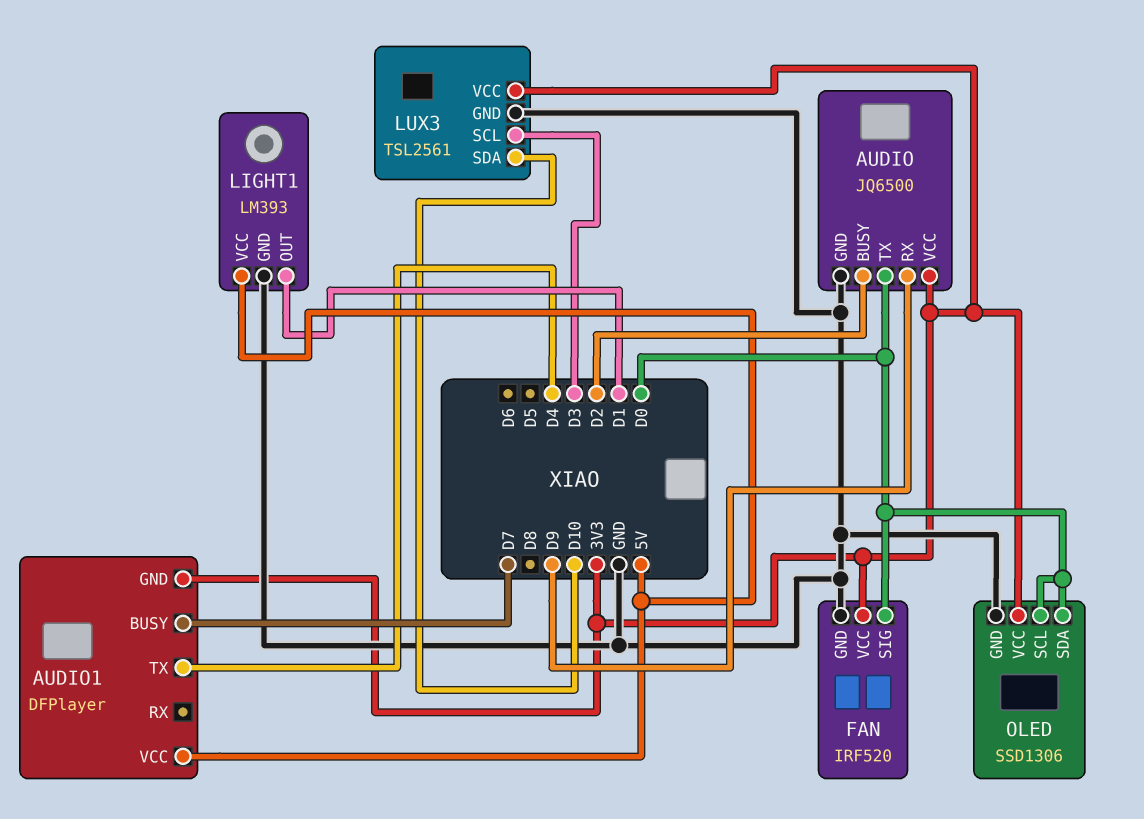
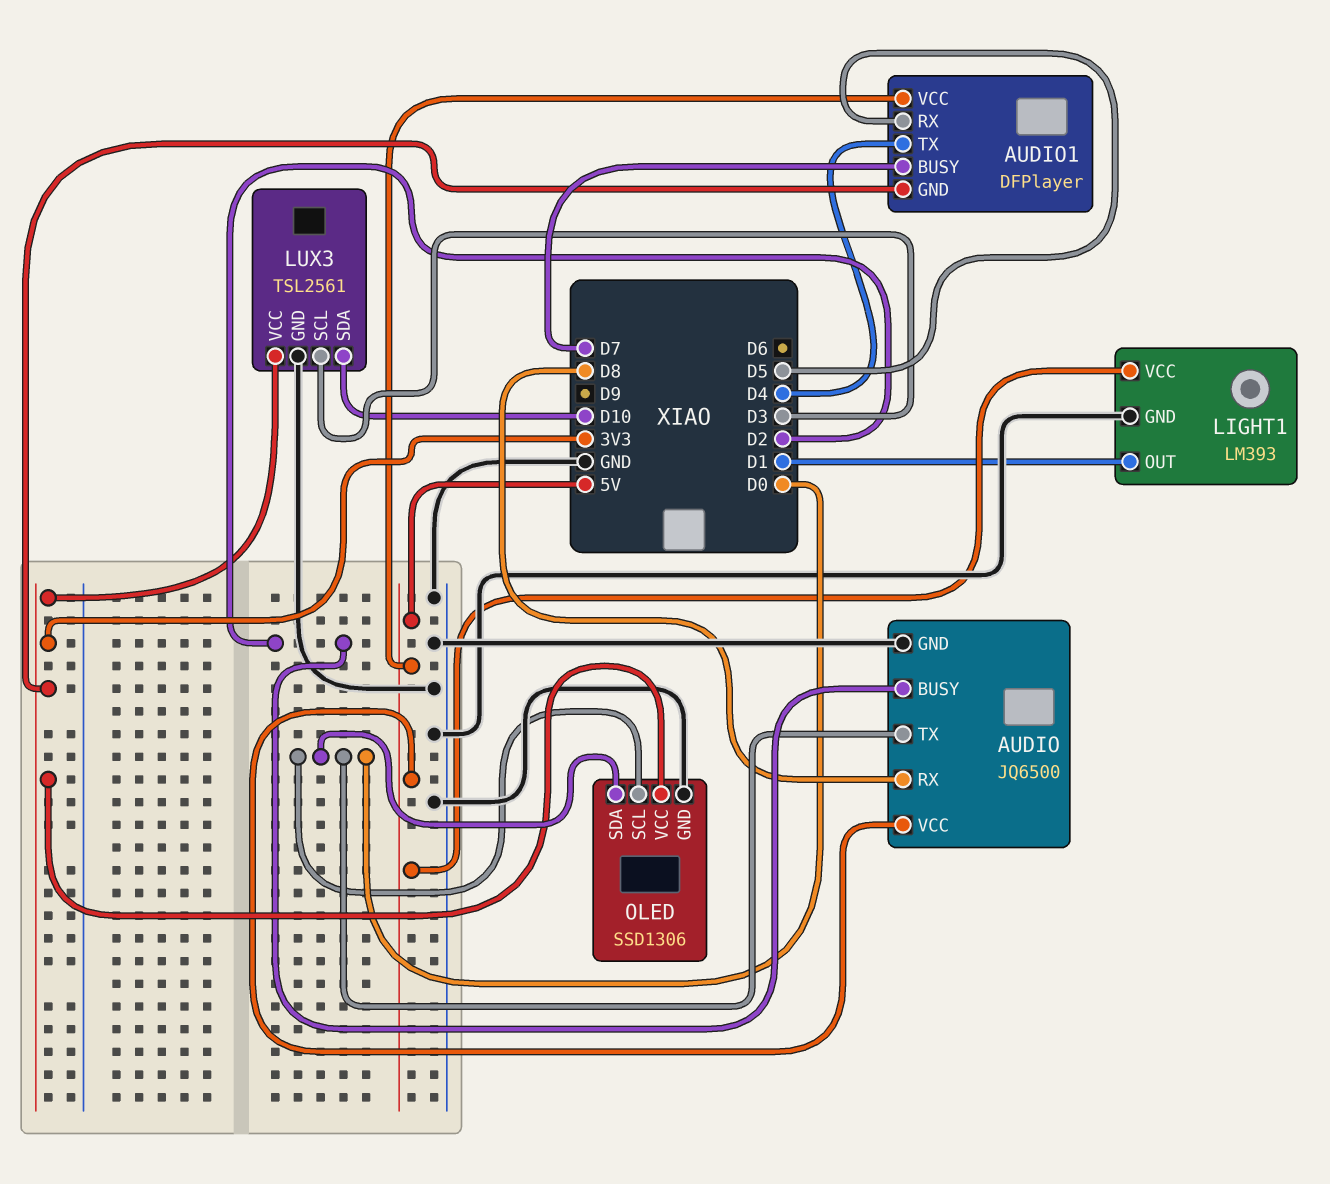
AUDIO pin RX: D9 -> D8
AUDIO pin VCC: 3V3 -> 5V
AUDIO1 pin RX: none -> D5
FAN: IRF520 -> none
FAN pin GND: GND -> none
FAN pin SIG: D0 -> none
FAN pin VCC: 3V3 -> none

